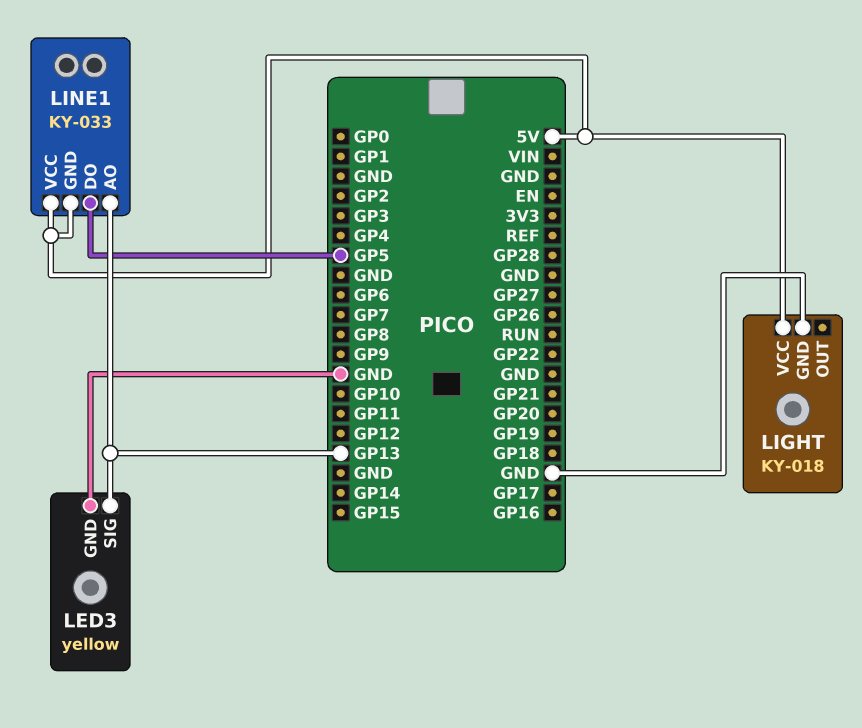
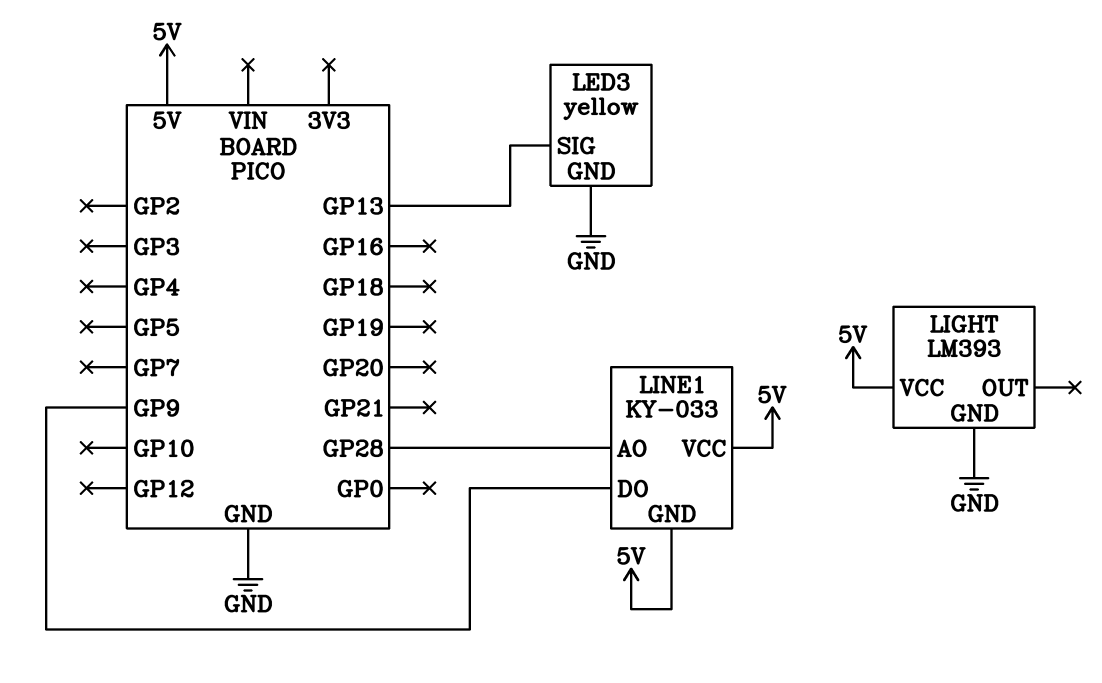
LIGHT: KY-018 -> LM393
LINE1 pin AO: GP13 -> GP28
LINE1 pin DO: GP5 -> GP9

